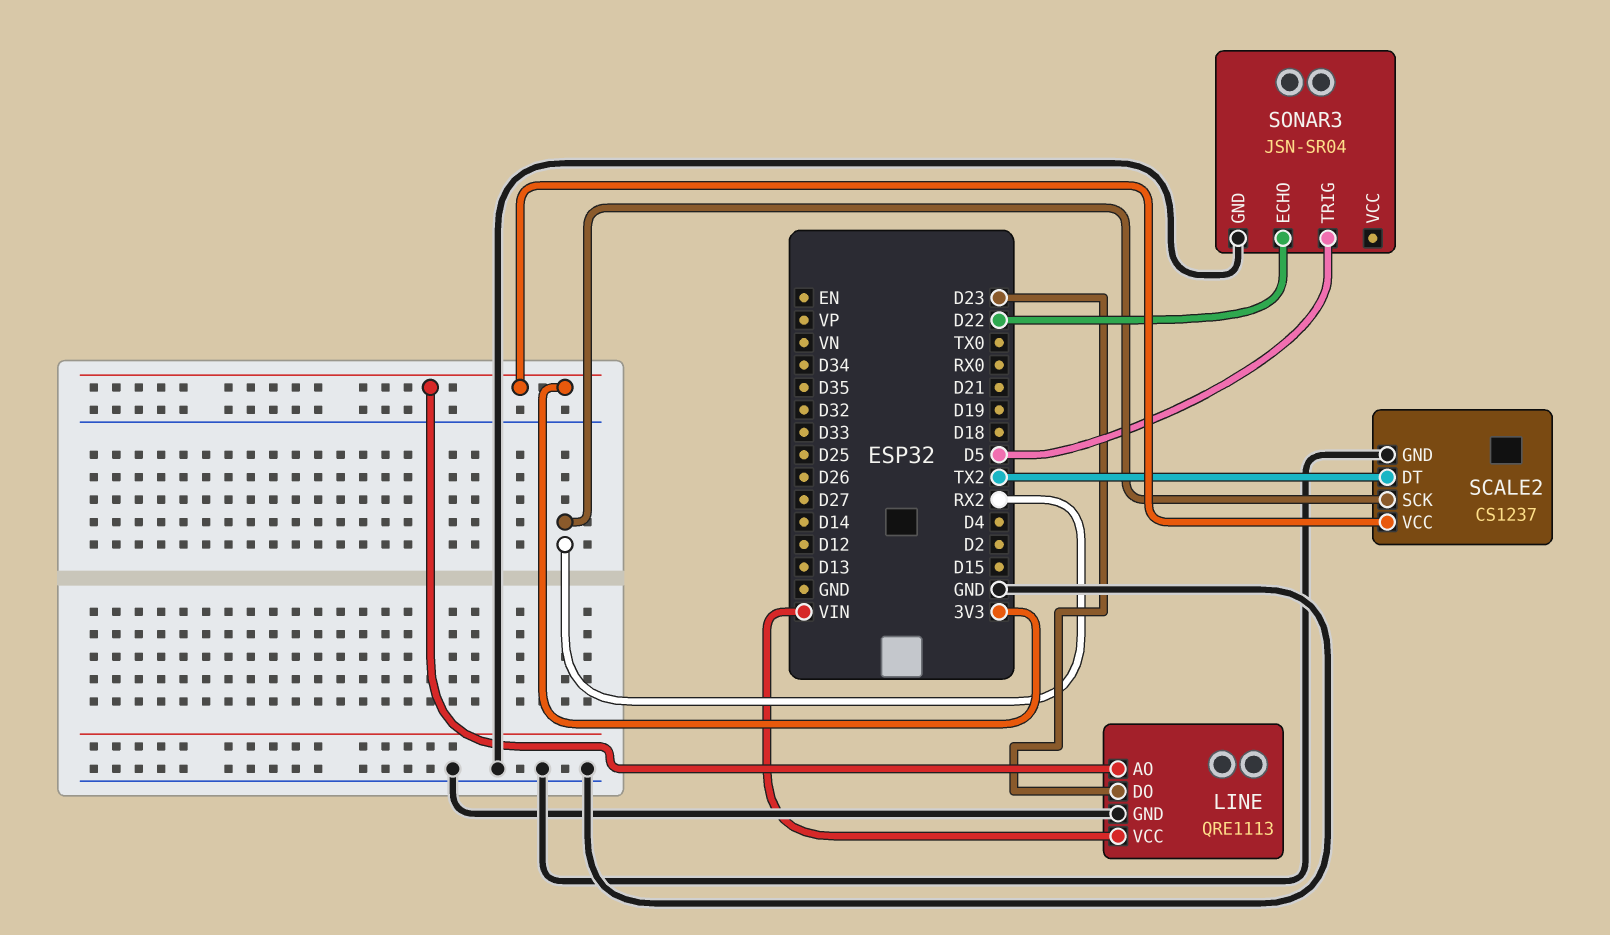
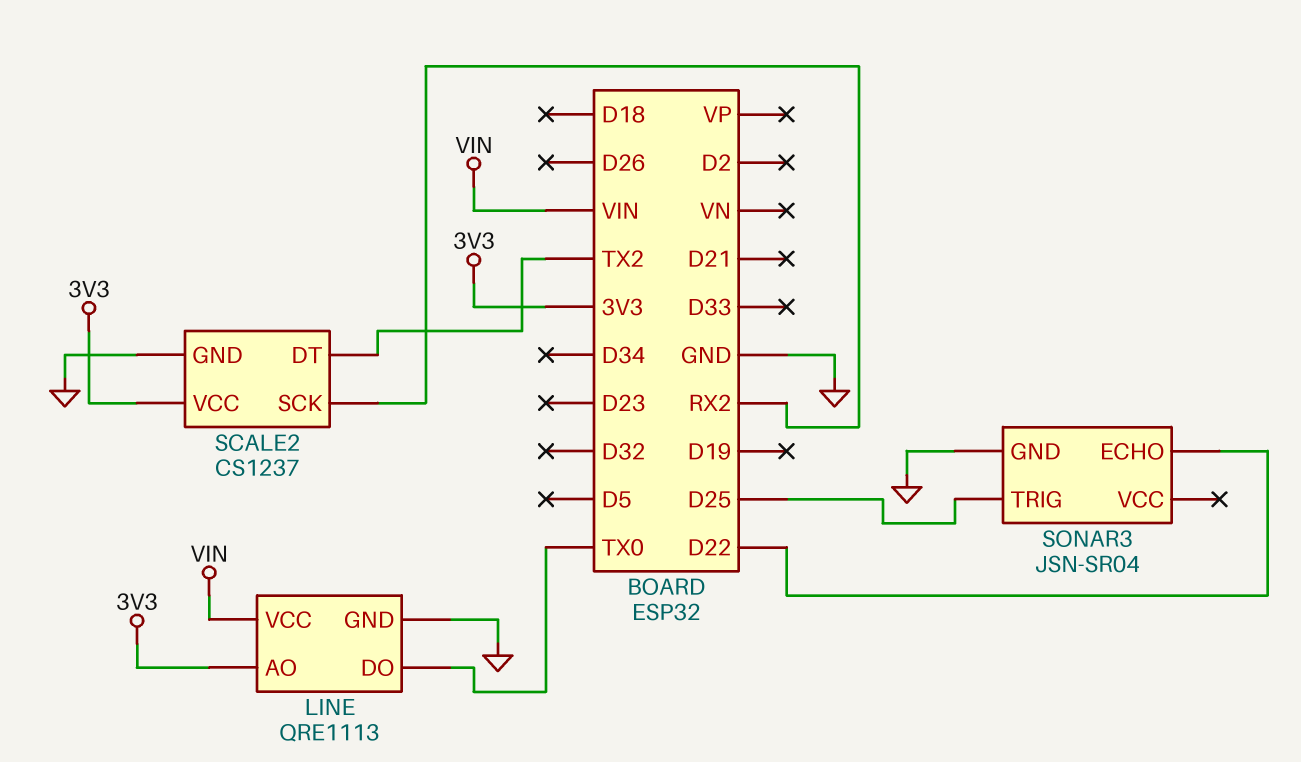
LINE pin DO: D23 -> TX0
SONAR3 pin TRIG: D5 -> D25

